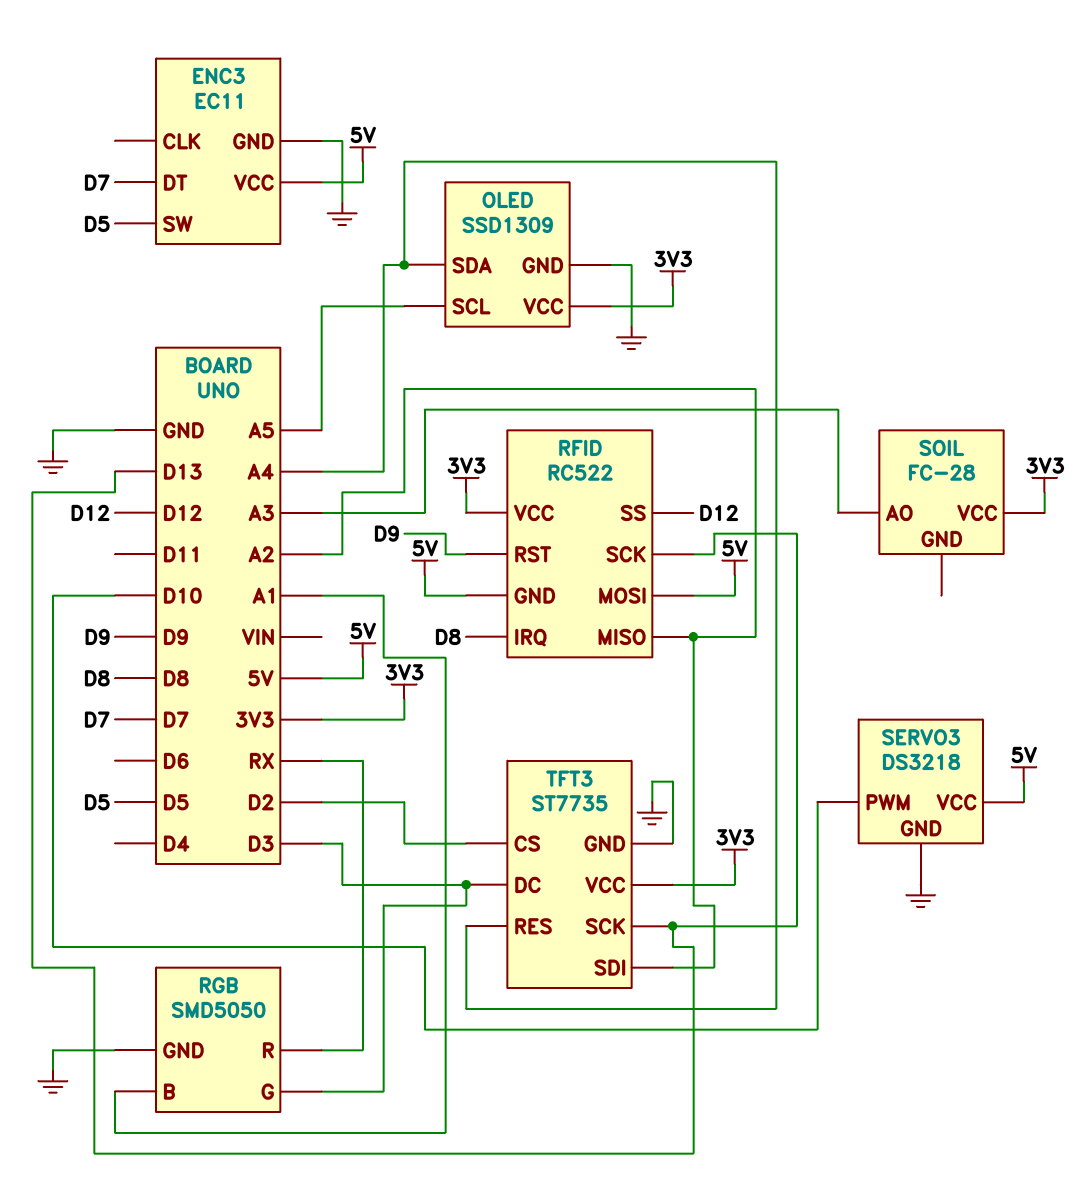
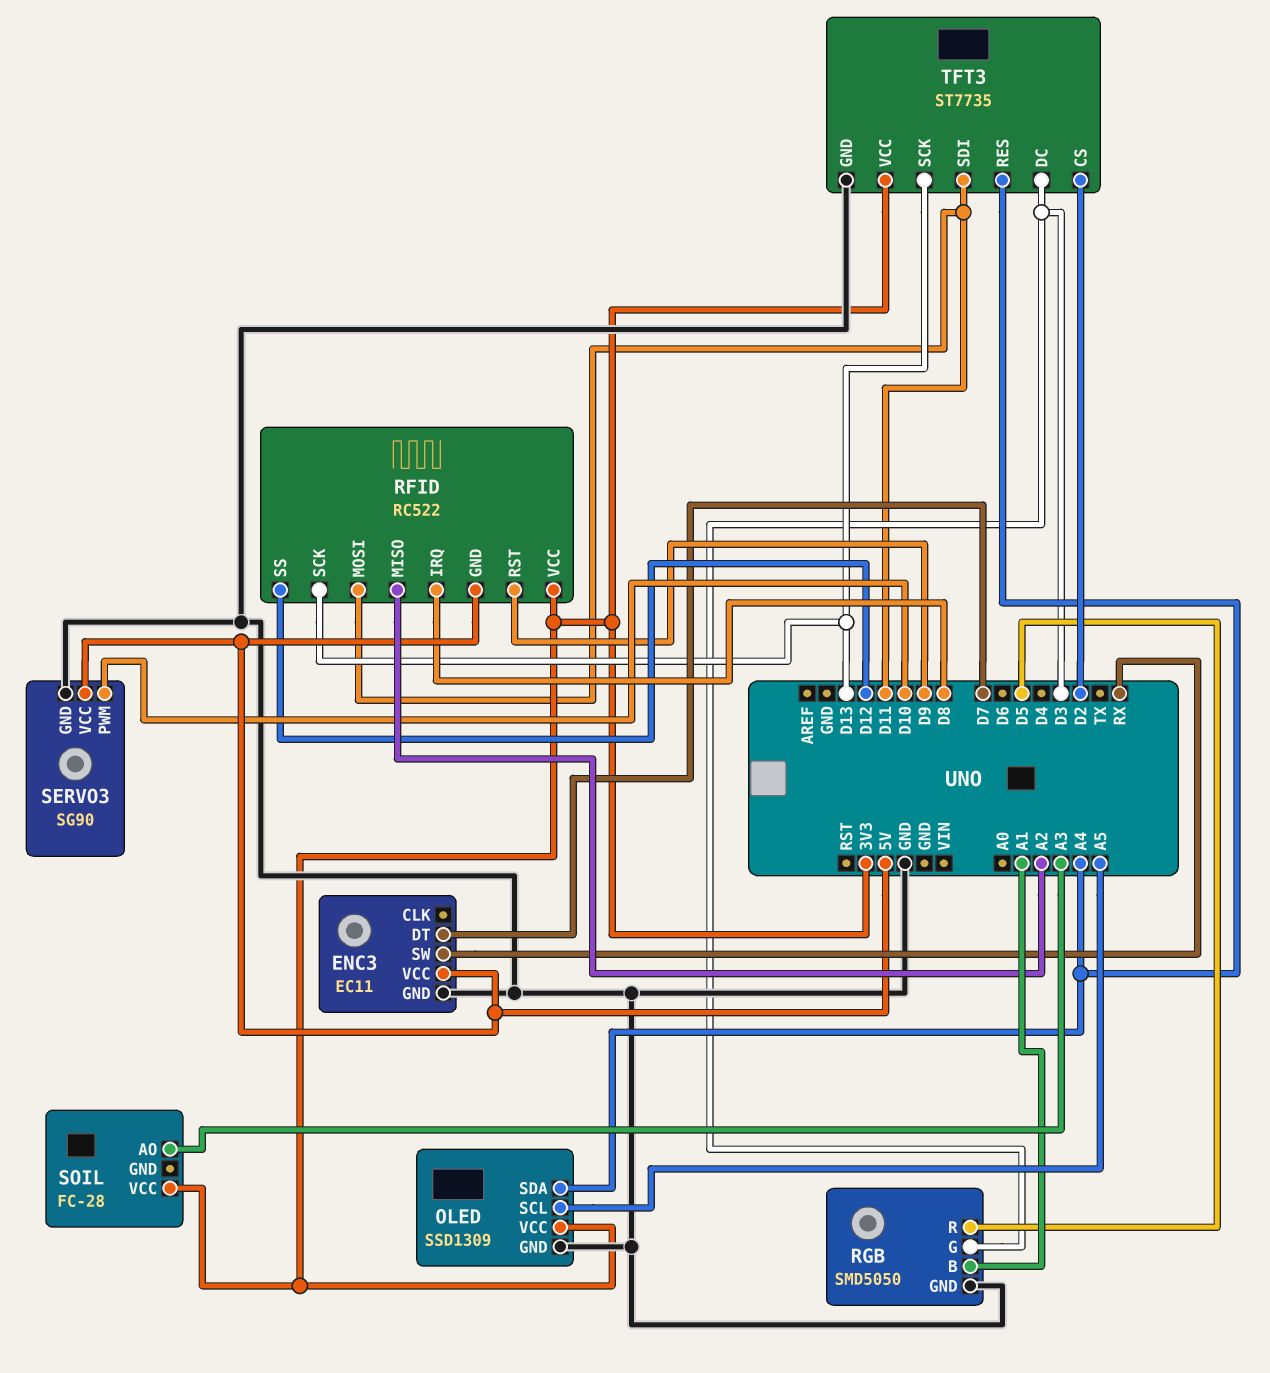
ENC3 pin SW: D5 -> RX
RFID pin MOSI: 5V -> D11
RGB pin R: RX -> D5
SERVO3: DS3218 -> SG90
TFT3 pin SDI: A2 -> D11

